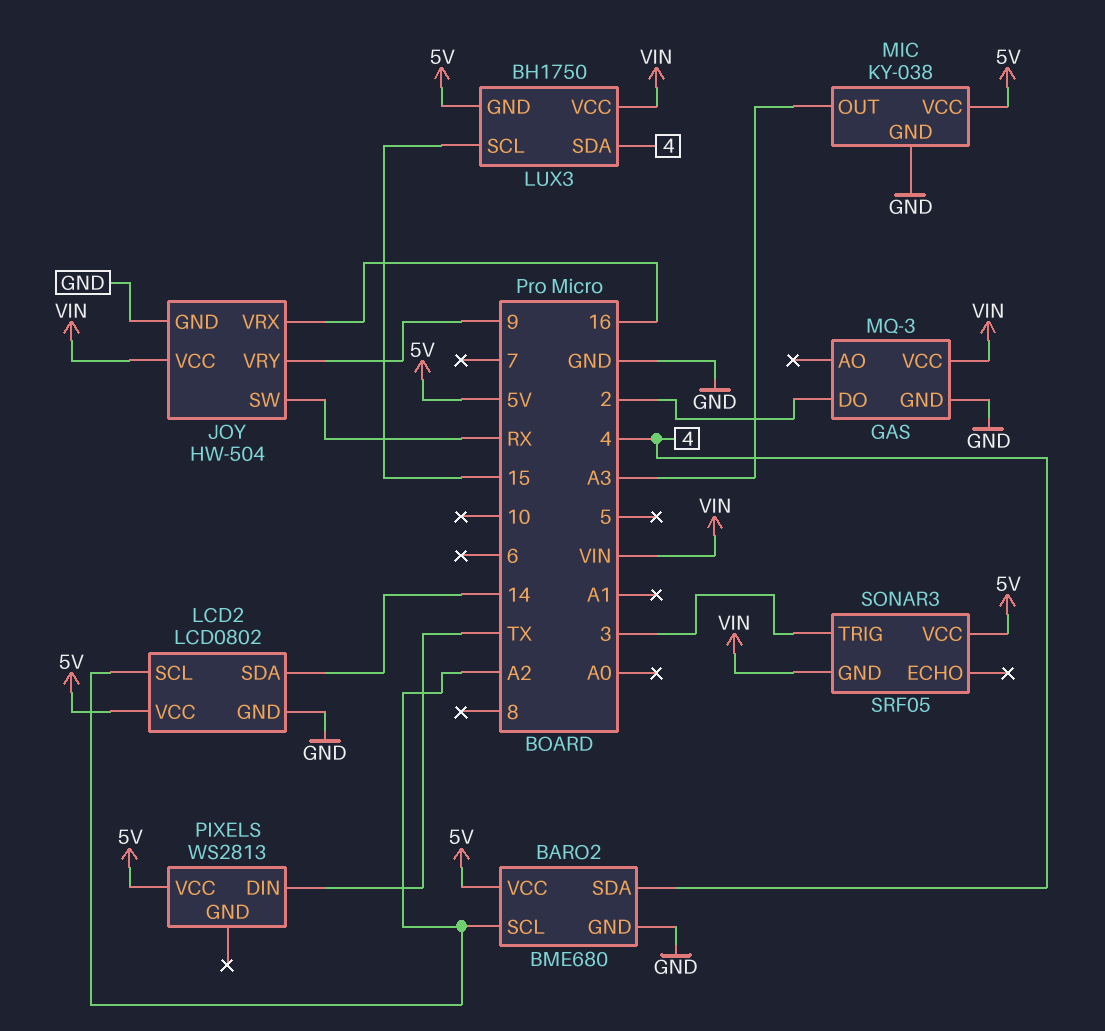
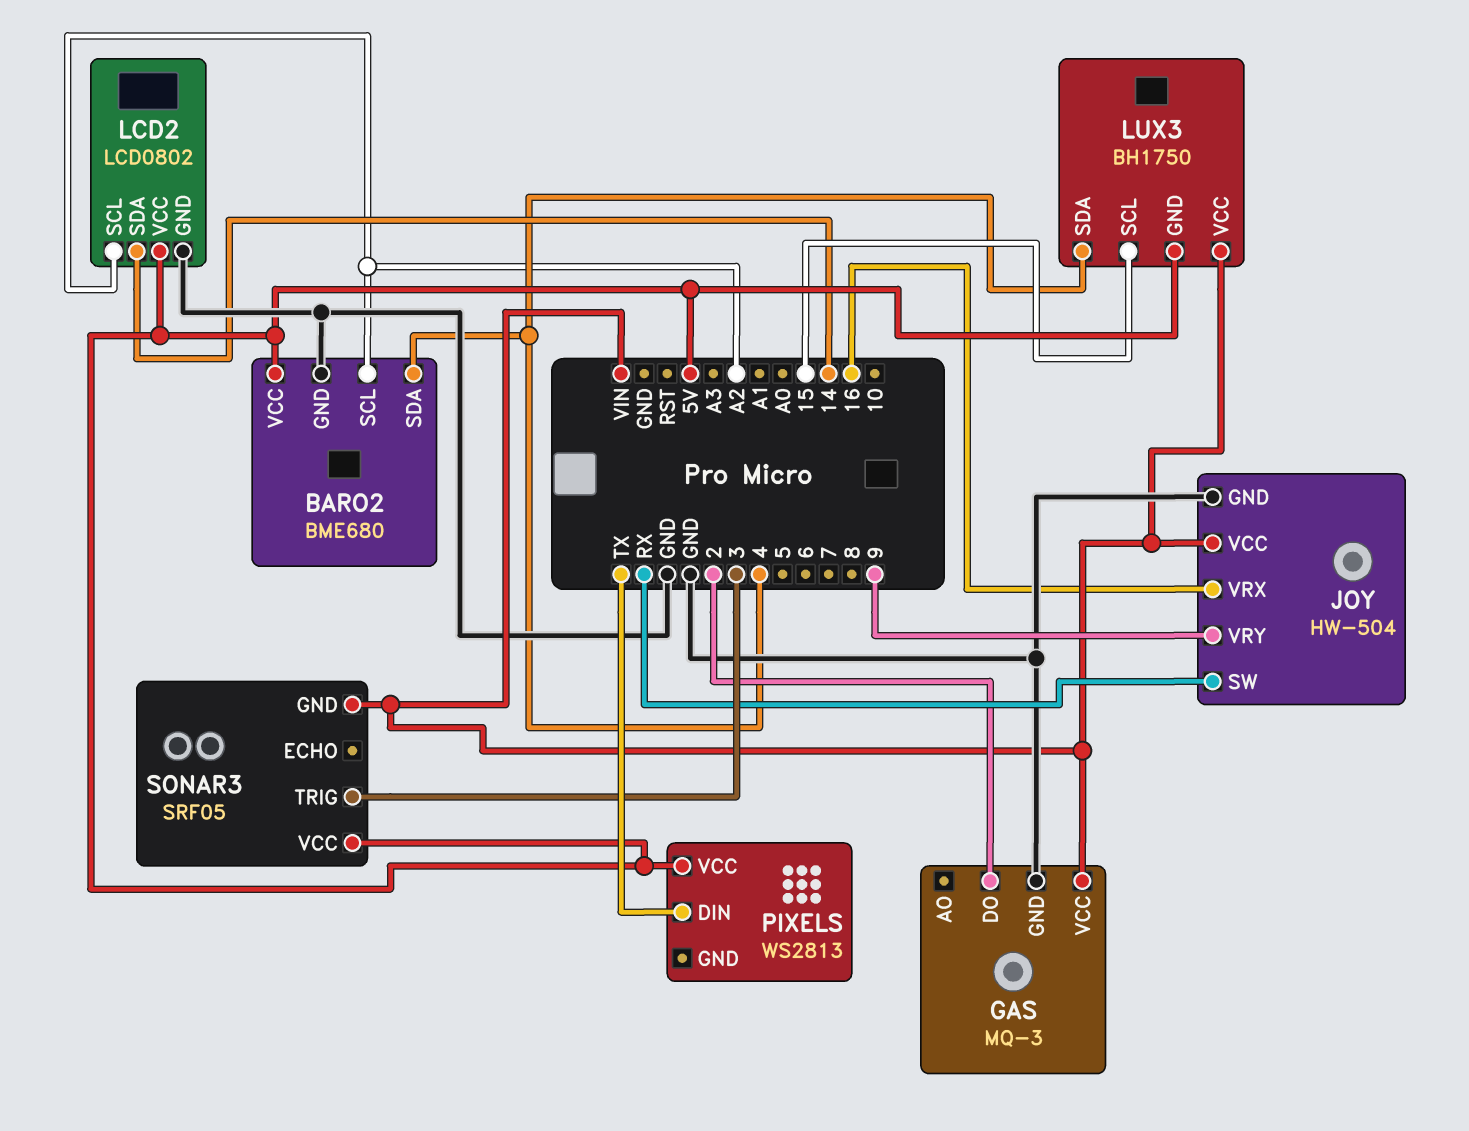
MIC: KY-038 -> none
MIC pin GND: GND -> none
MIC pin OUT: A3 -> none
MIC pin VCC: 5V -> none

